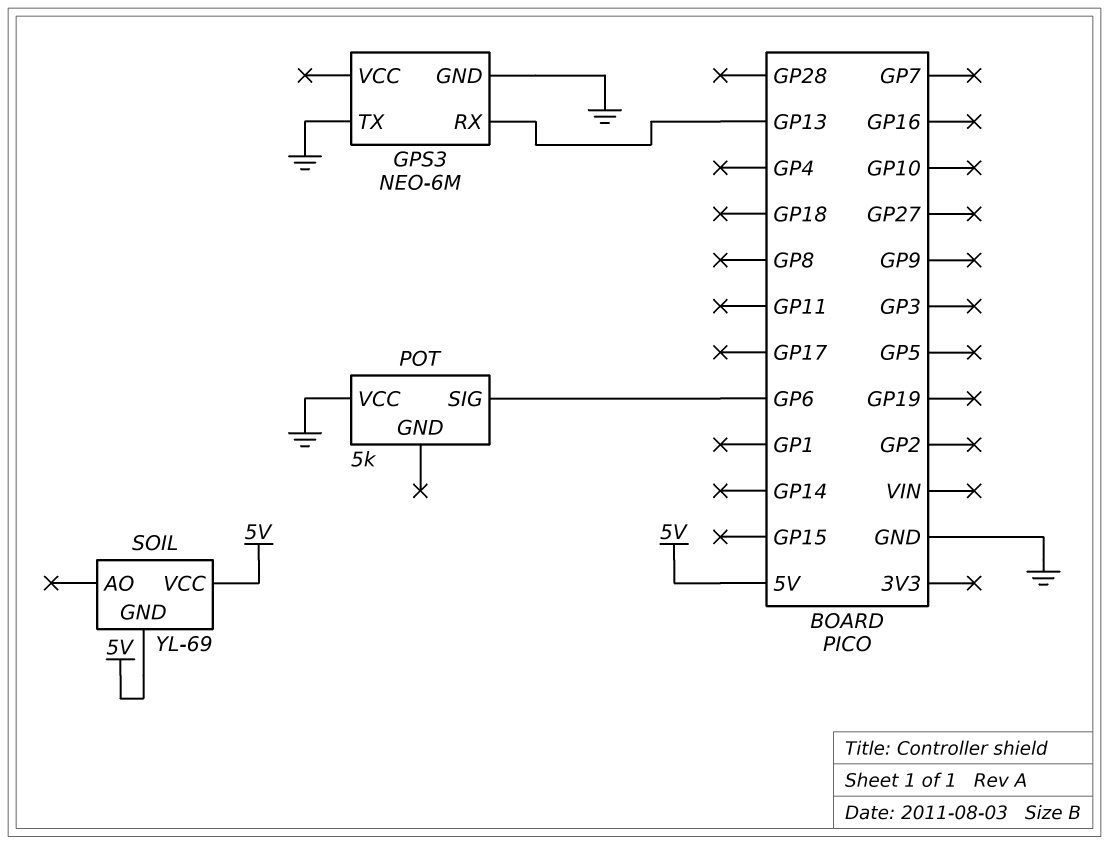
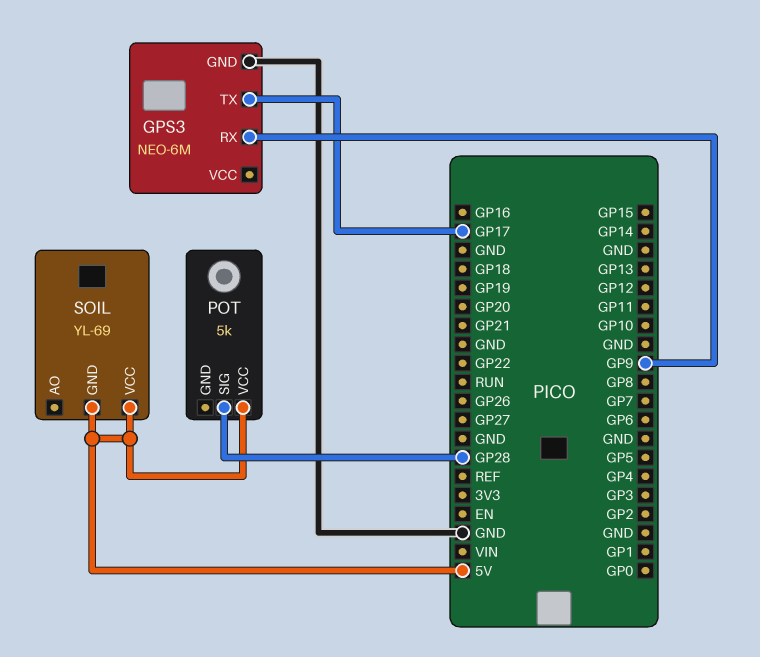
GPS3 pin RX: GP13 -> GP9
GPS3 pin TX: GND -> GP17
POT pin SIG: GP6 -> GP28
POT pin VCC: GND -> 5V

